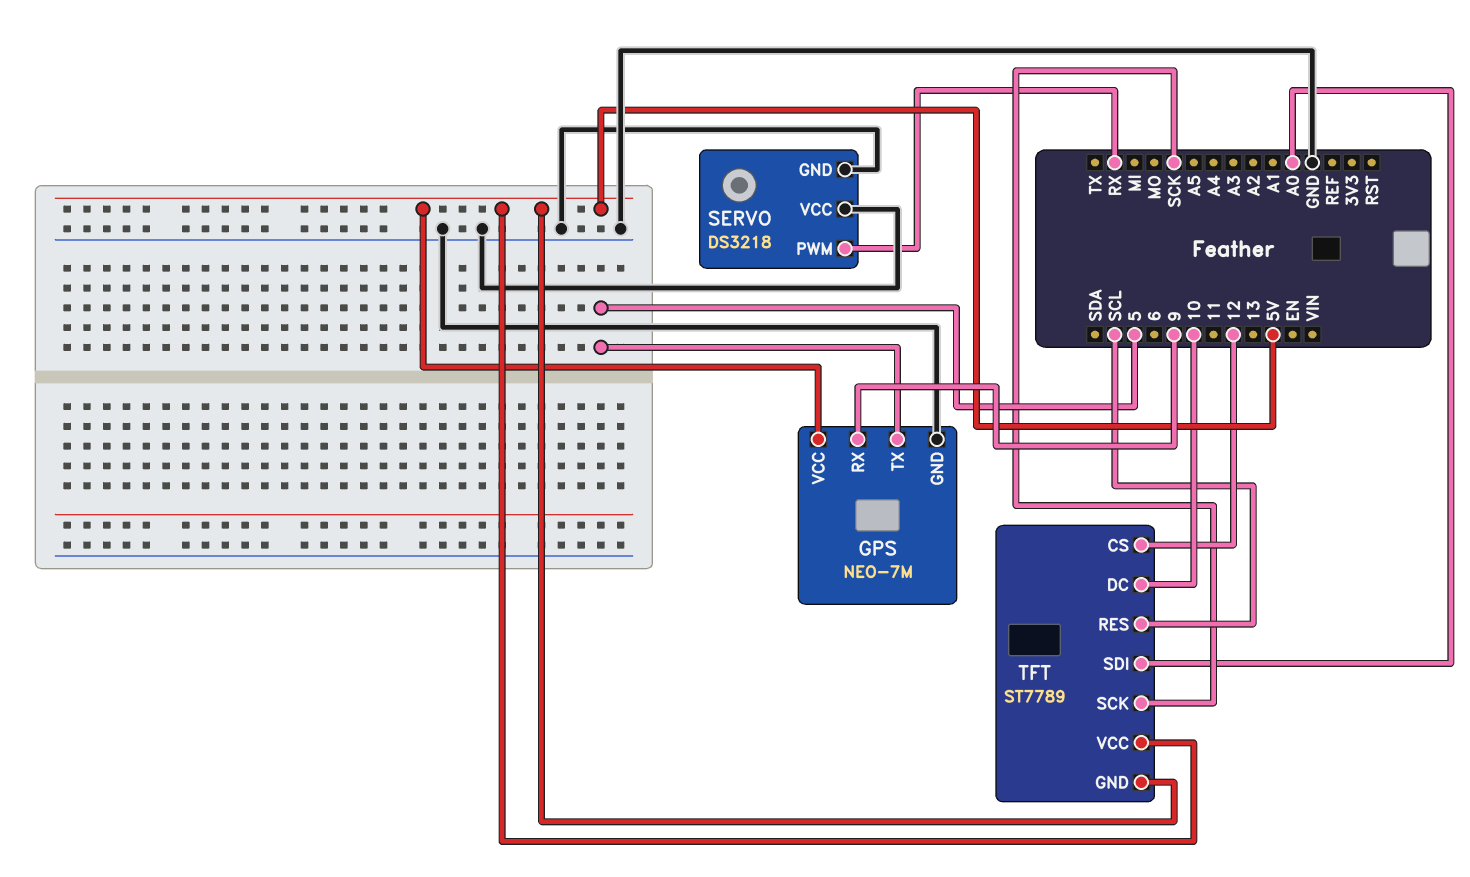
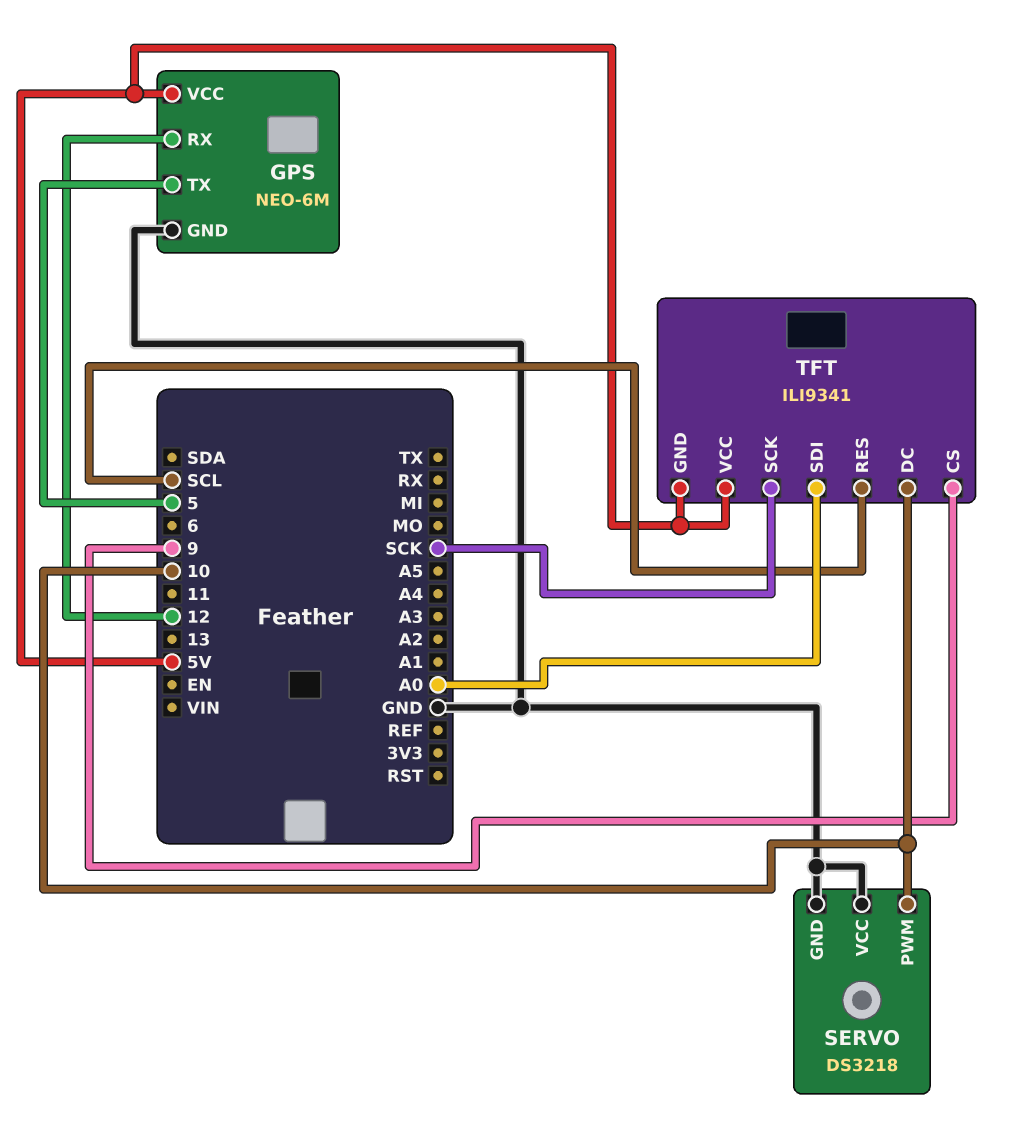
GPS: NEO-7M -> NEO-6M
GPS pin RX: 9 -> 12
SERVO pin PWM: RX -> 10
TFT: ST7789 -> ILI9341
TFT pin CS: 12 -> 9

